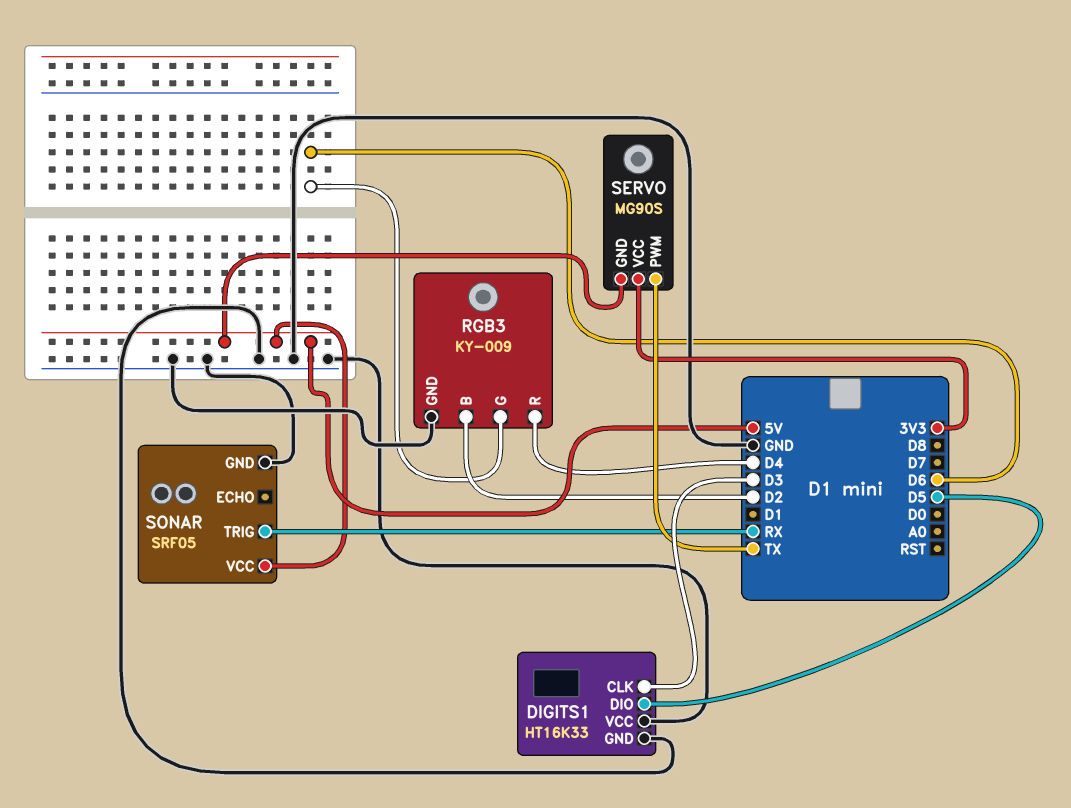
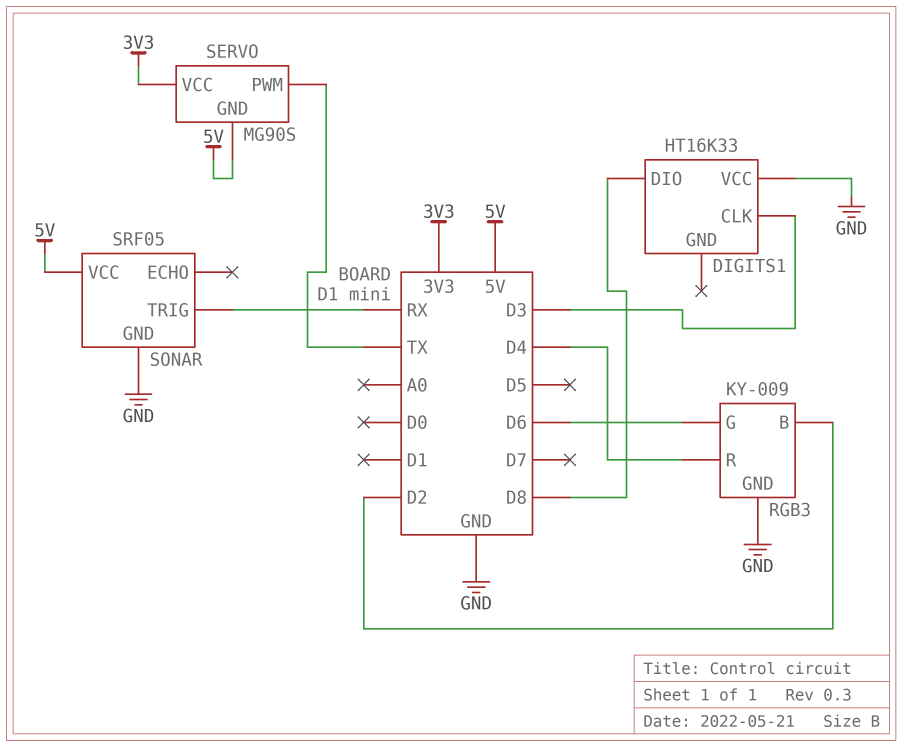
DIGITS1 pin DIO: D5 -> D8
DIGITS1 pin GND: GND -> none

